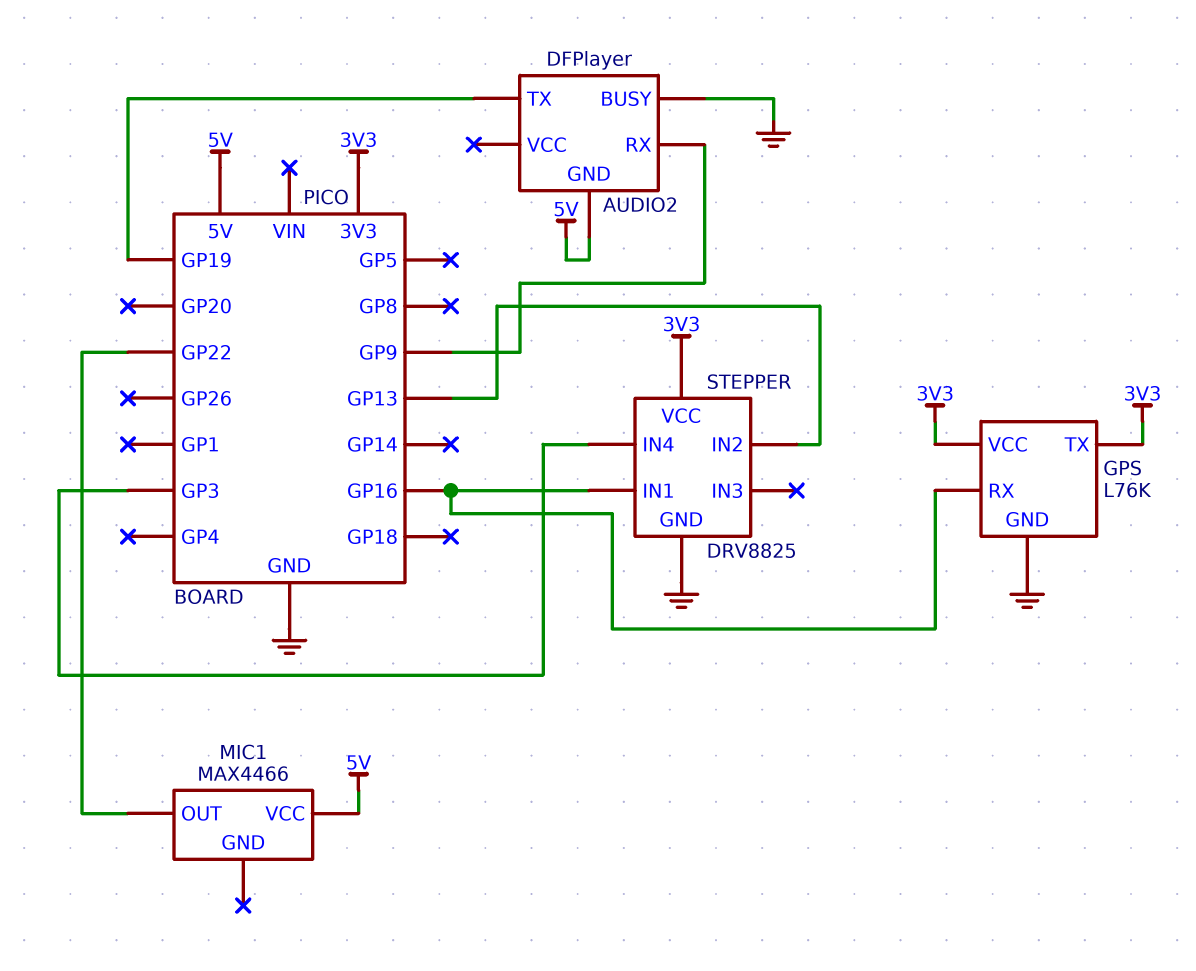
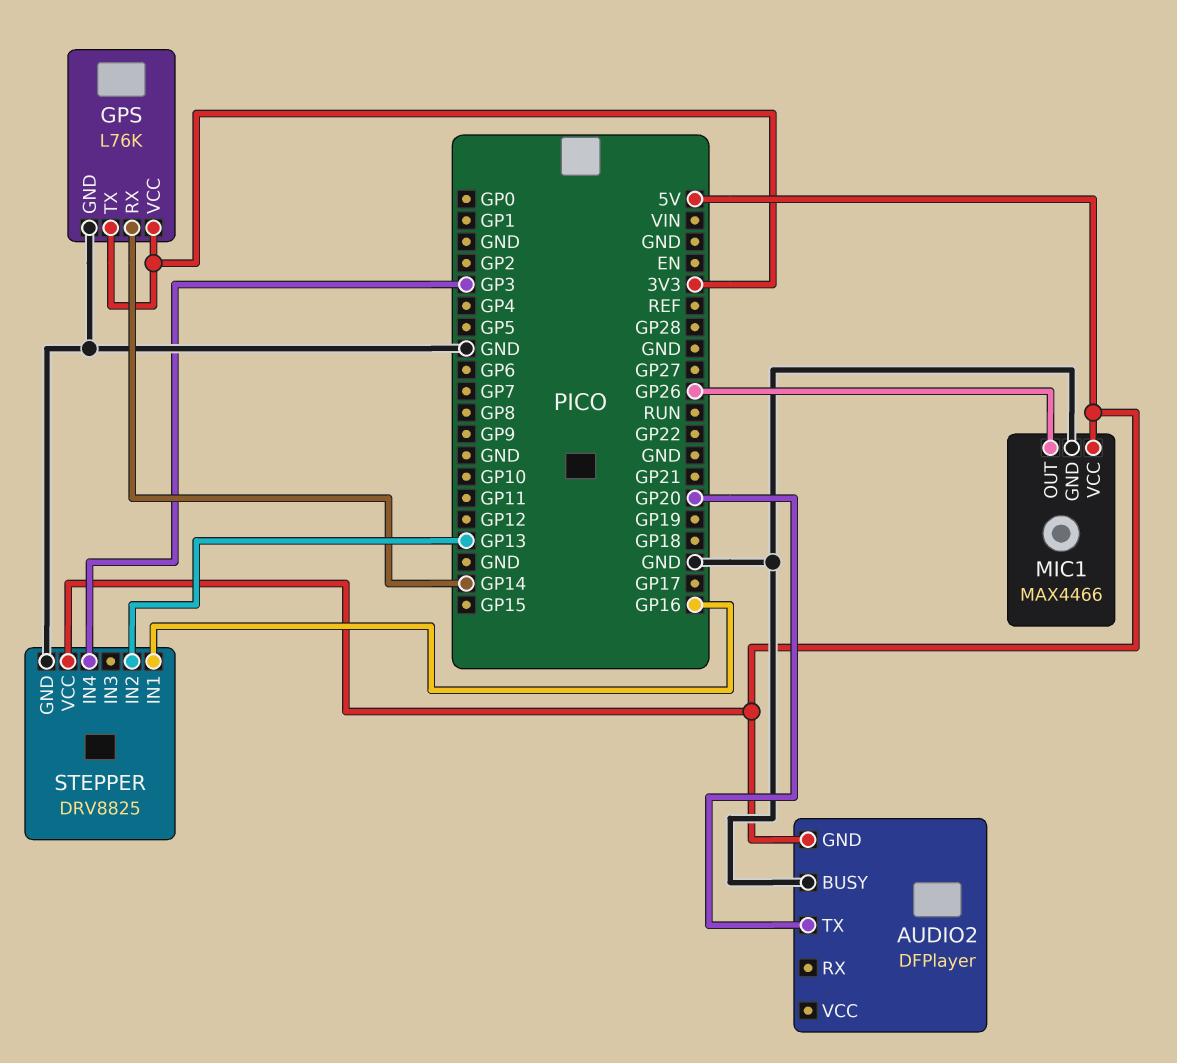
AUDIO2 pin RX: GP9 -> none
AUDIO2 pin TX: GP19 -> GP20
GPS pin RX: GP16 -> GP14
MIC1 pin GND: none -> GND
MIC1 pin OUT: GP22 -> GP26
STEPPER pin VCC: 3V3 -> 5V

